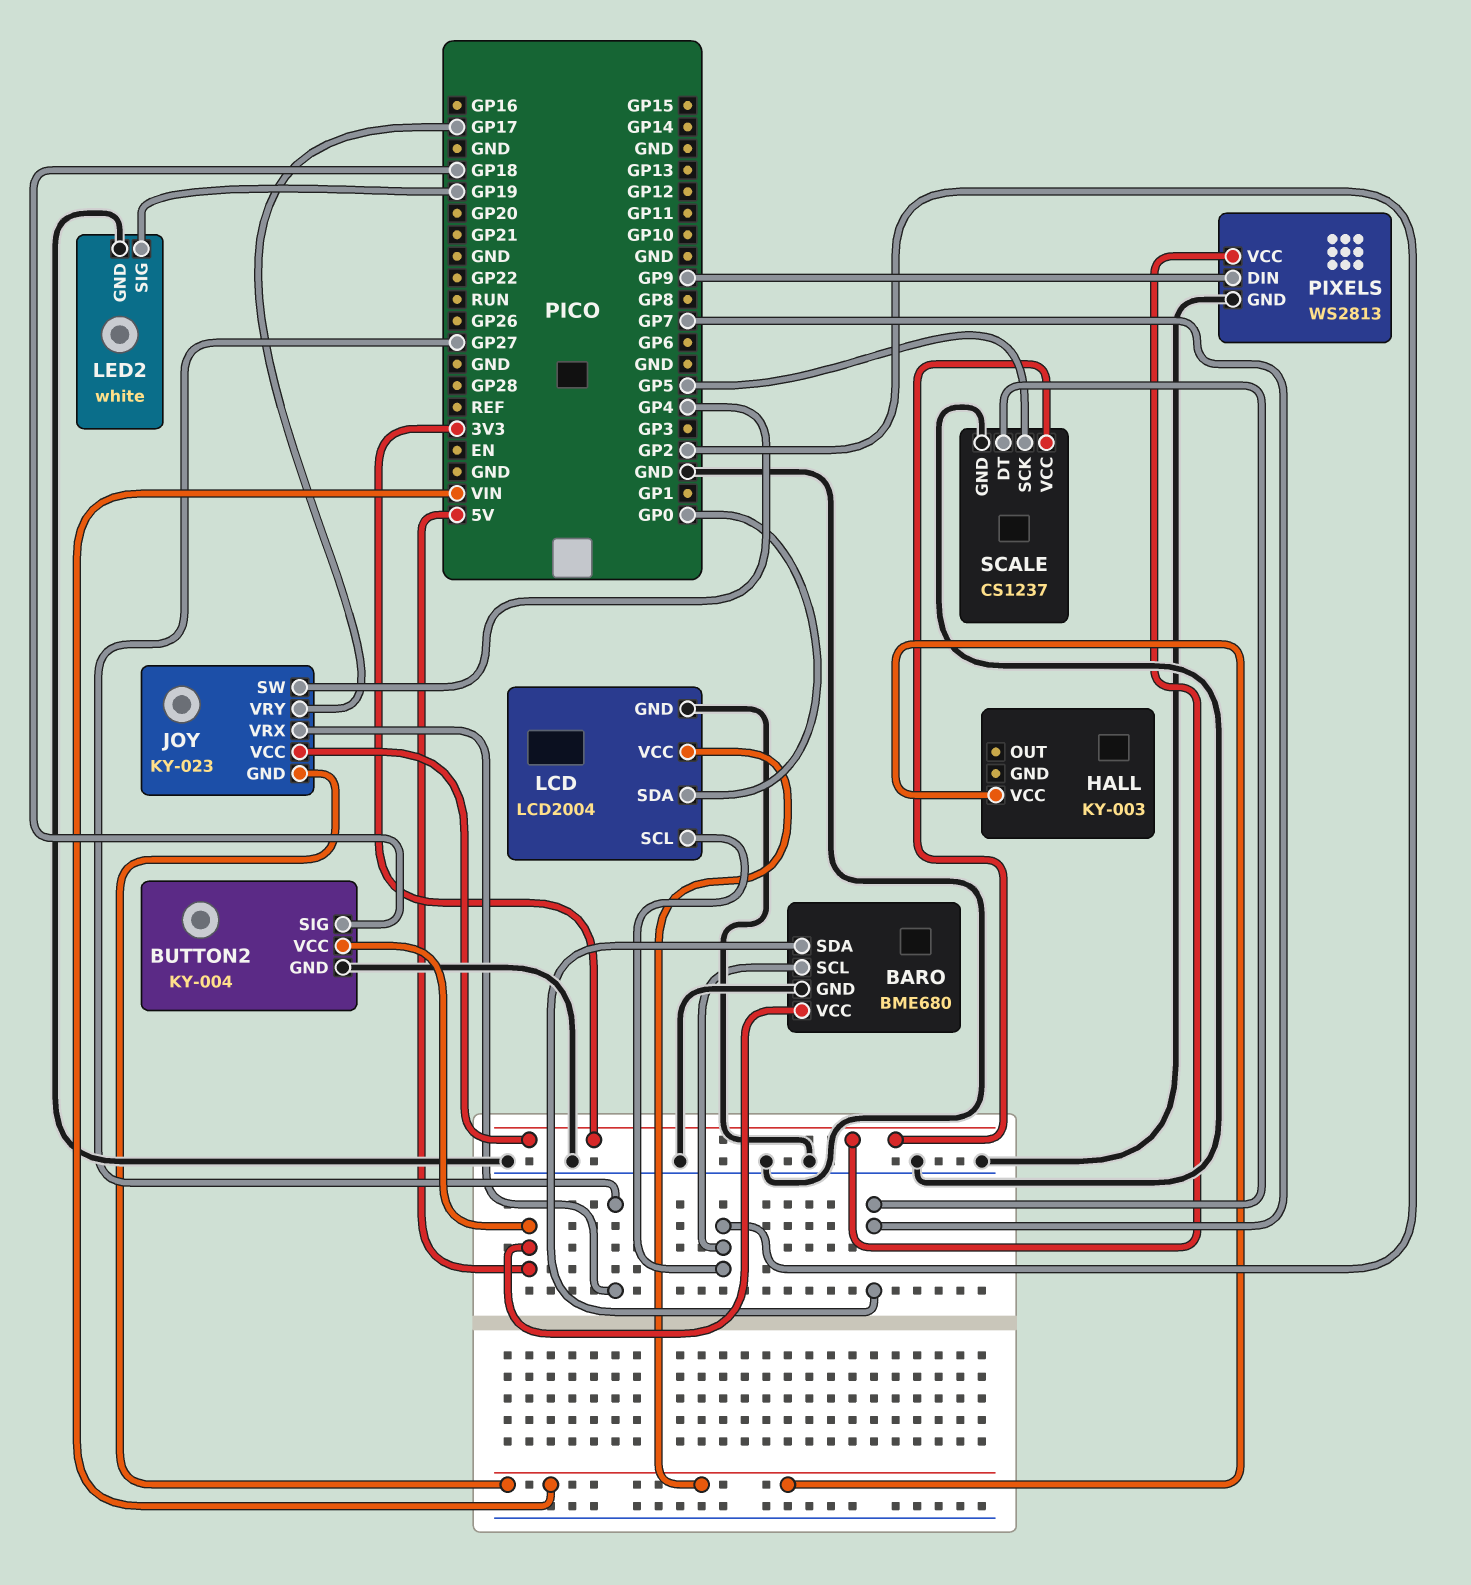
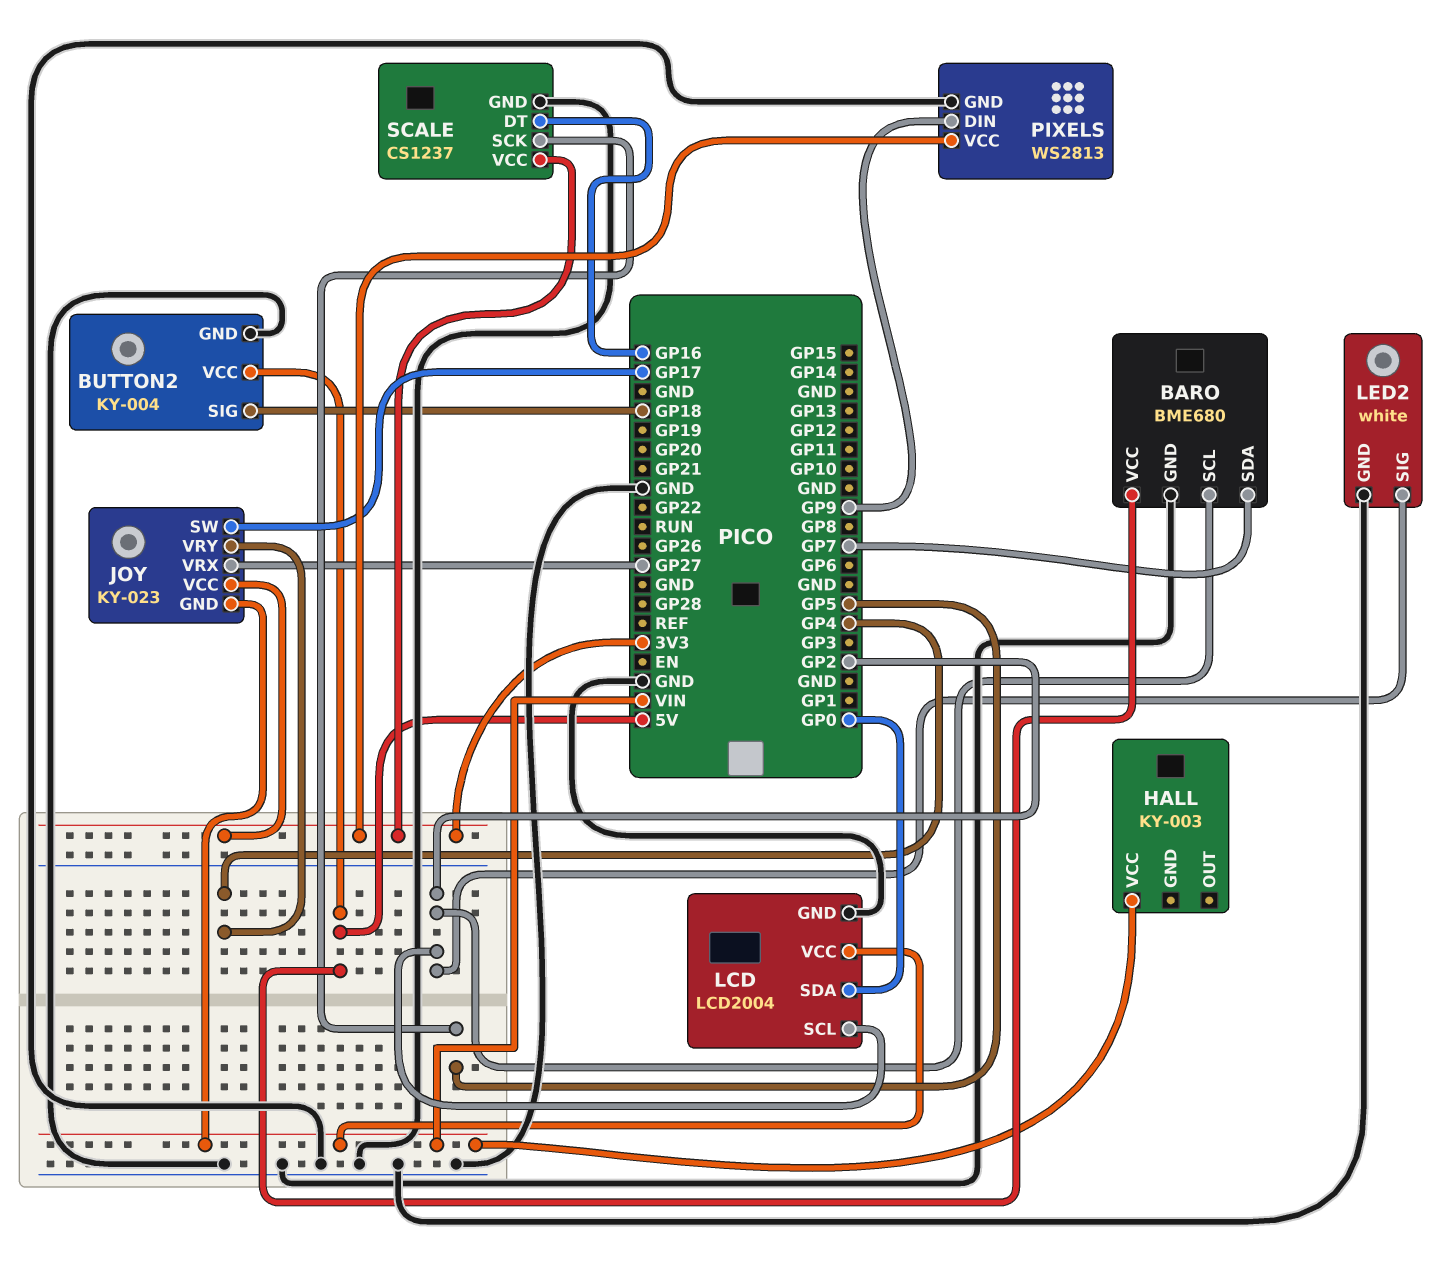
JOY pin SW: GP4 -> GP17
JOY pin VRY: GP17 -> GP4
LED2 pin SIG: GP19 -> GP2
SCALE pin DT: GP7 -> GP16

